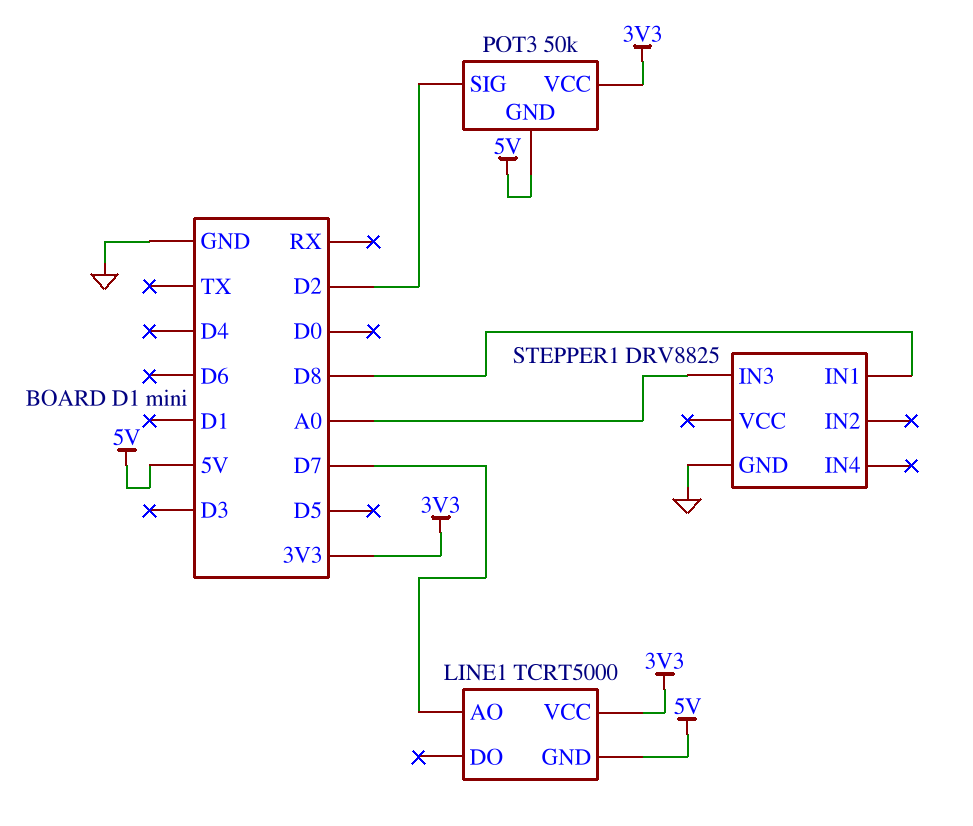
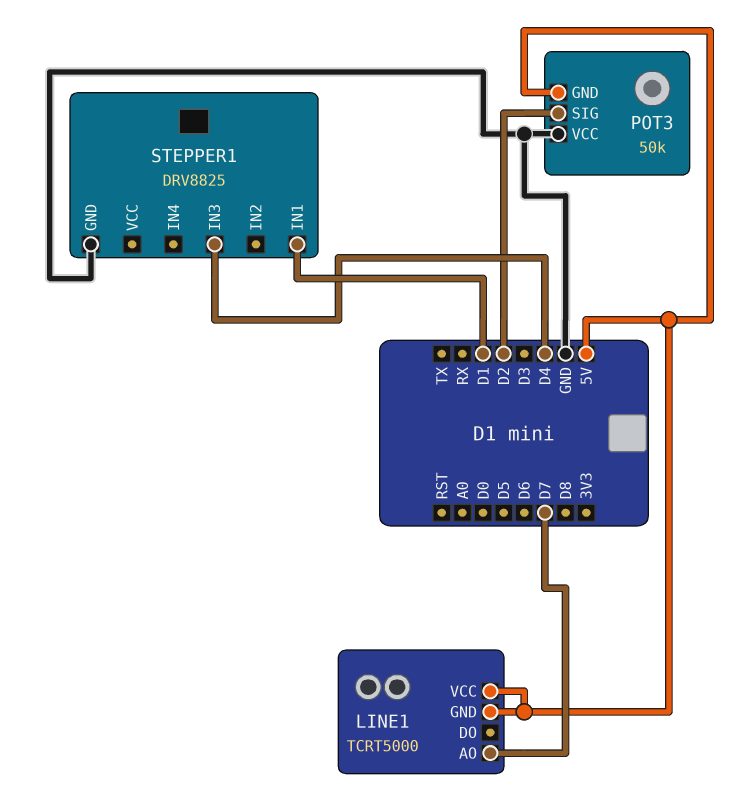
LINE1 pin VCC: 3V3 -> 5V
POT3 pin VCC: 3V3 -> GND
STEPPER1 pin IN1: D8 -> D1
STEPPER1 pin IN3: A0 -> D4

